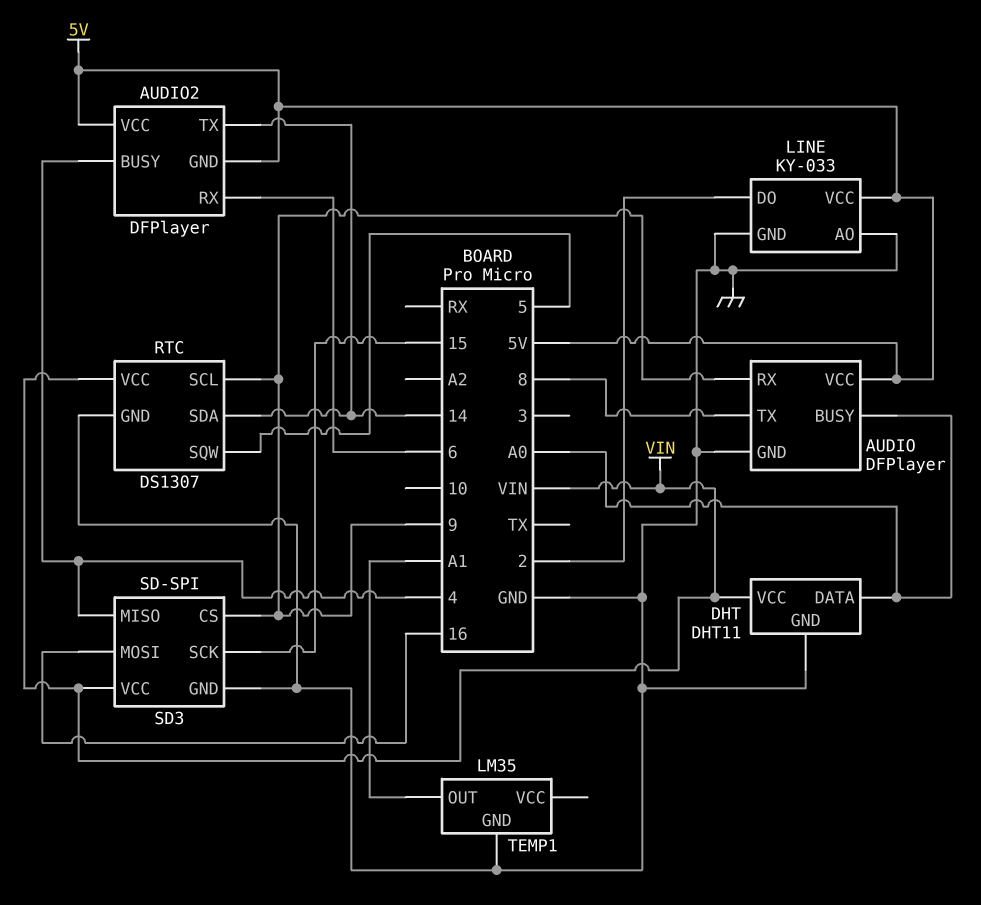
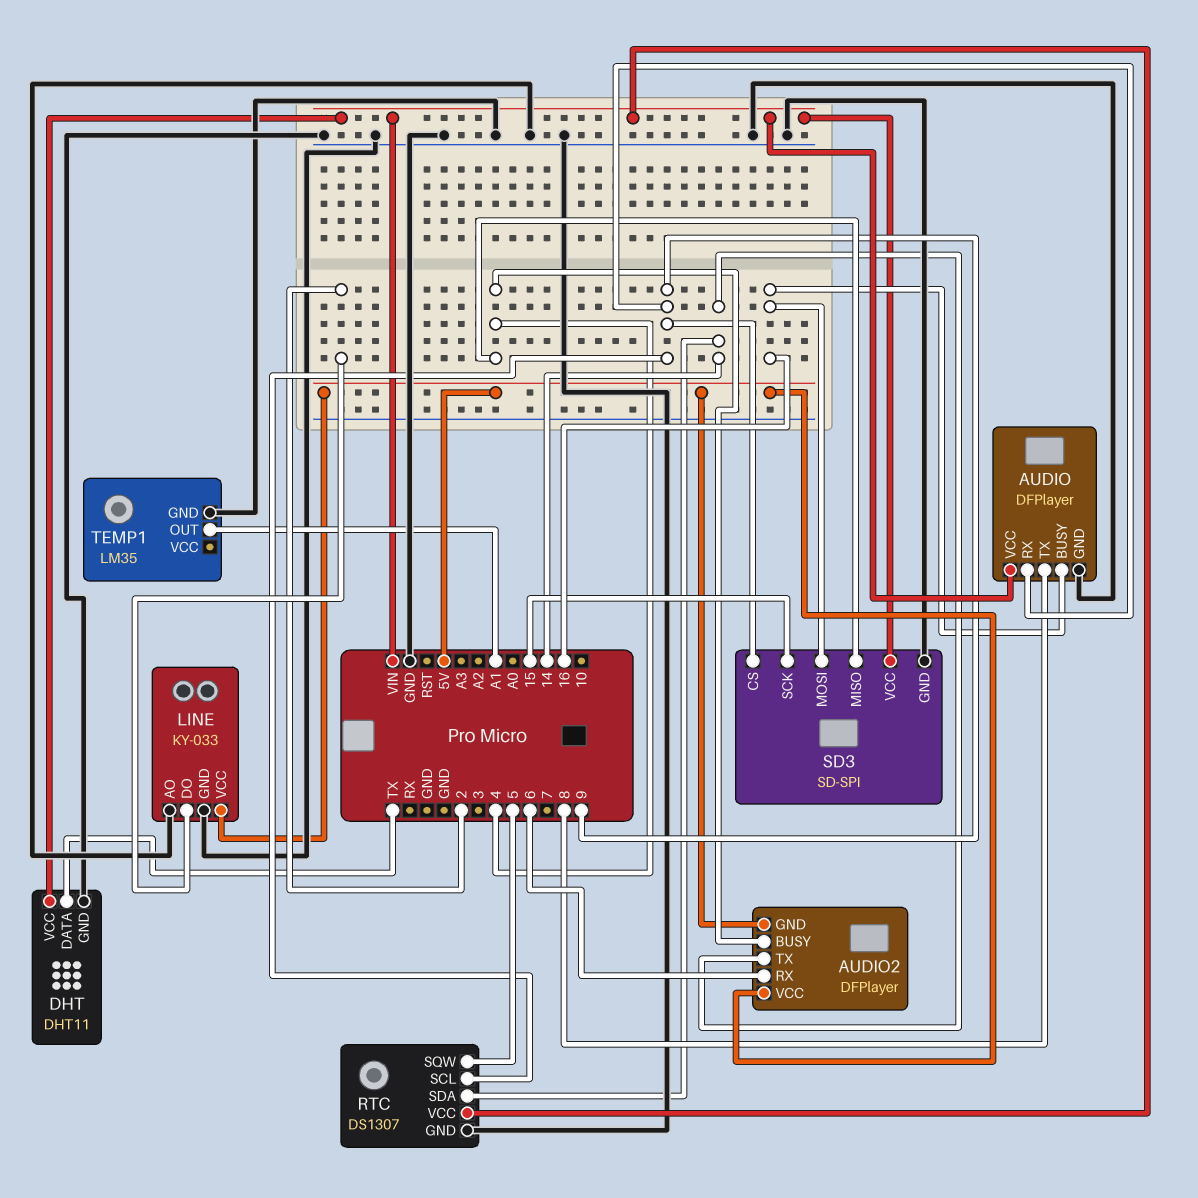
AUDIO pin BUSY: A0 -> 16
AUDIO pin VCC: 5V -> VIN
DHT pin DATA: A0 -> TX

